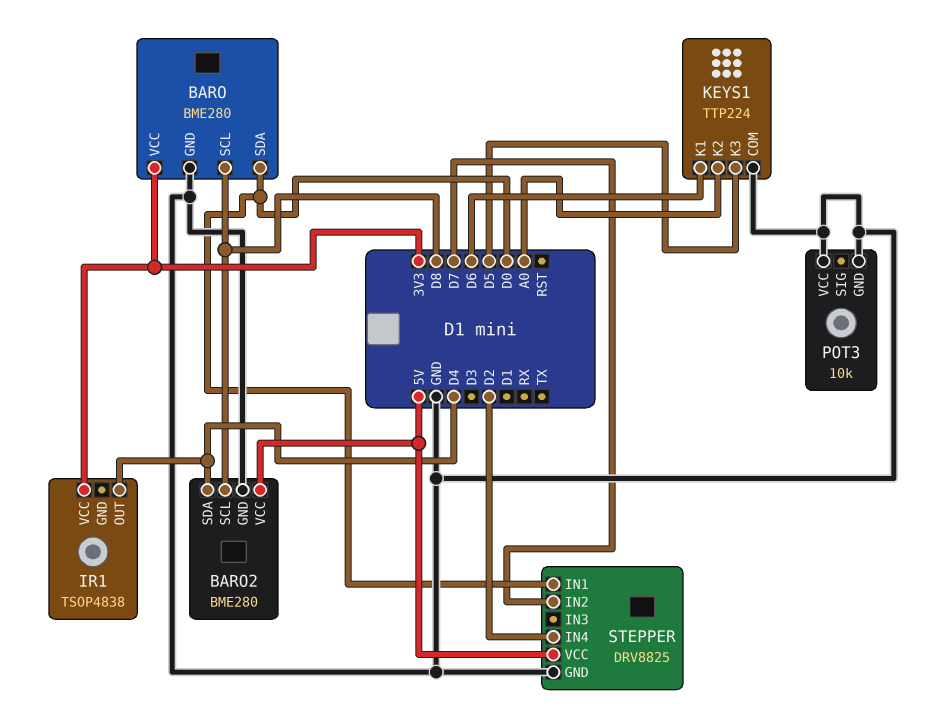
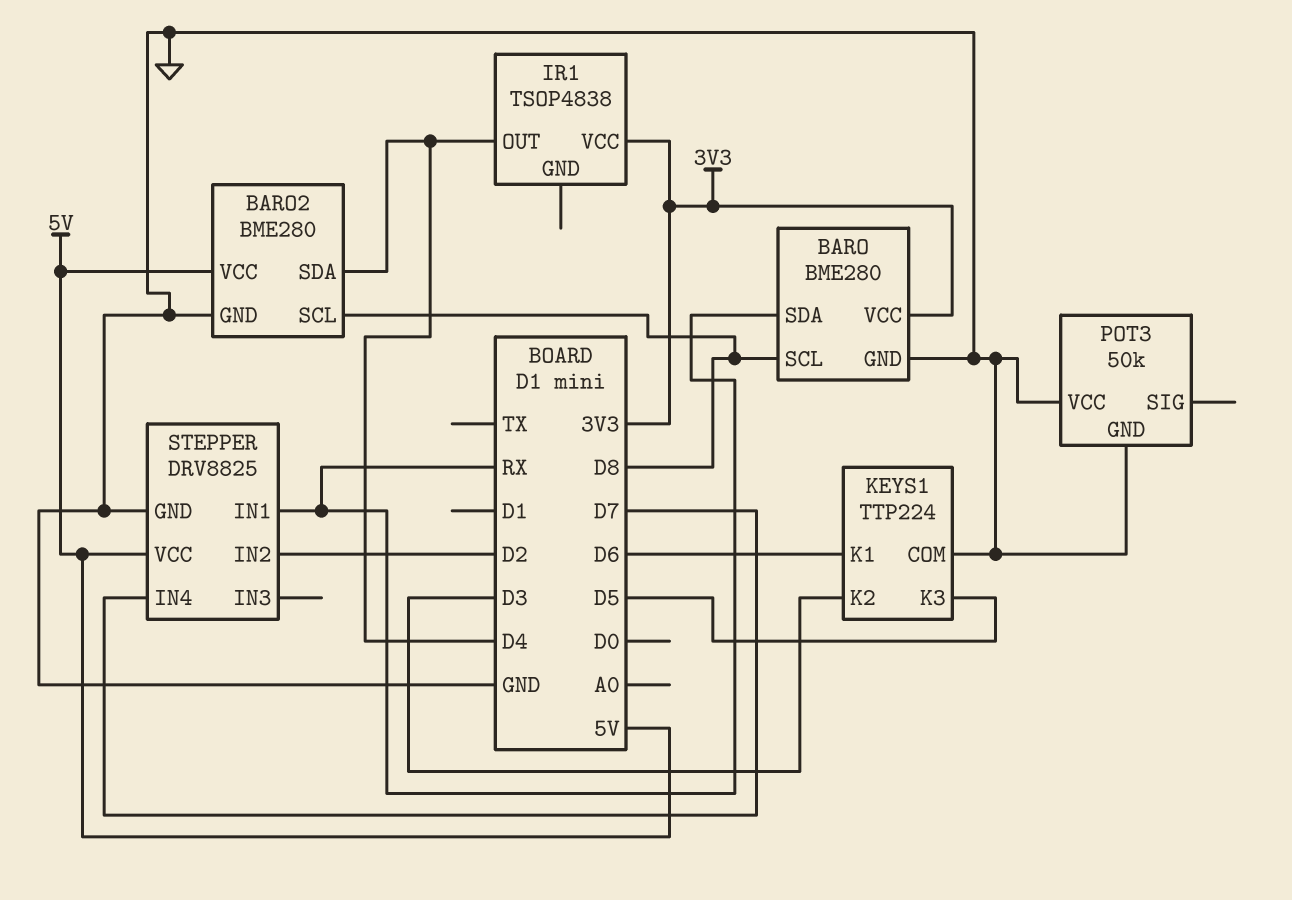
BARO pin SDA: D0 -> RX
KEYS1 pin K2: A0 -> D3
POT3: 10k -> 50k
STEPPER pin IN1: D0 -> RX
STEPPER pin IN2: D7 -> D2
STEPPER pin IN4: D2 -> D7

